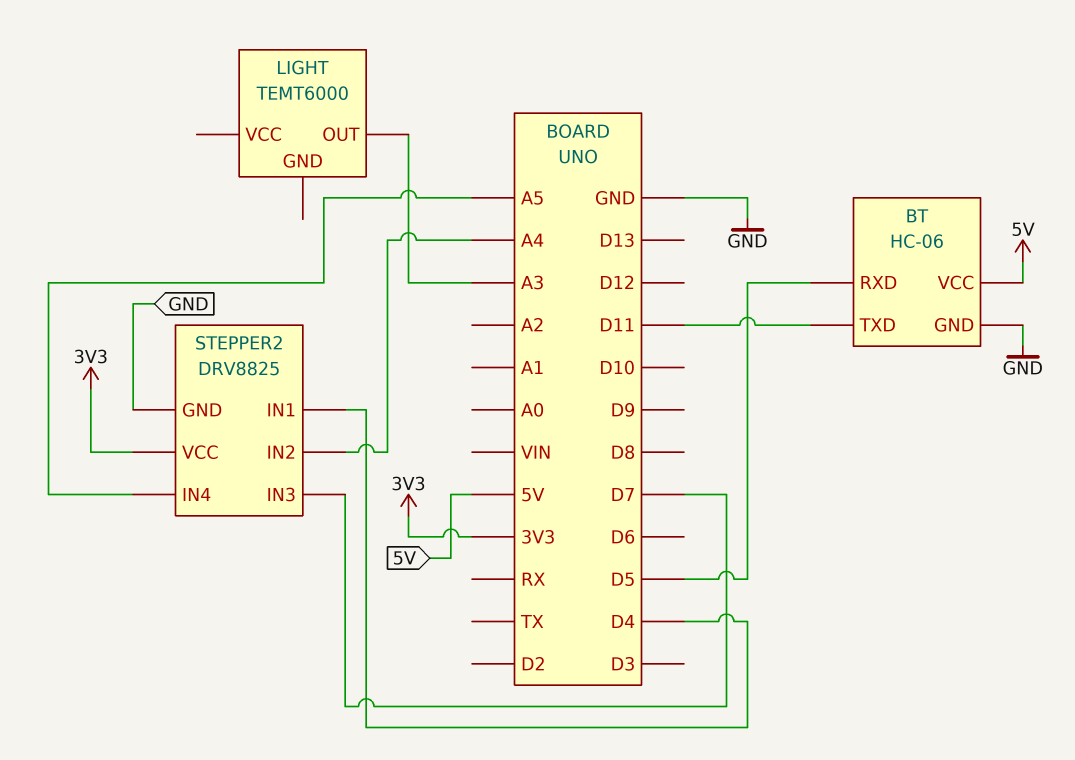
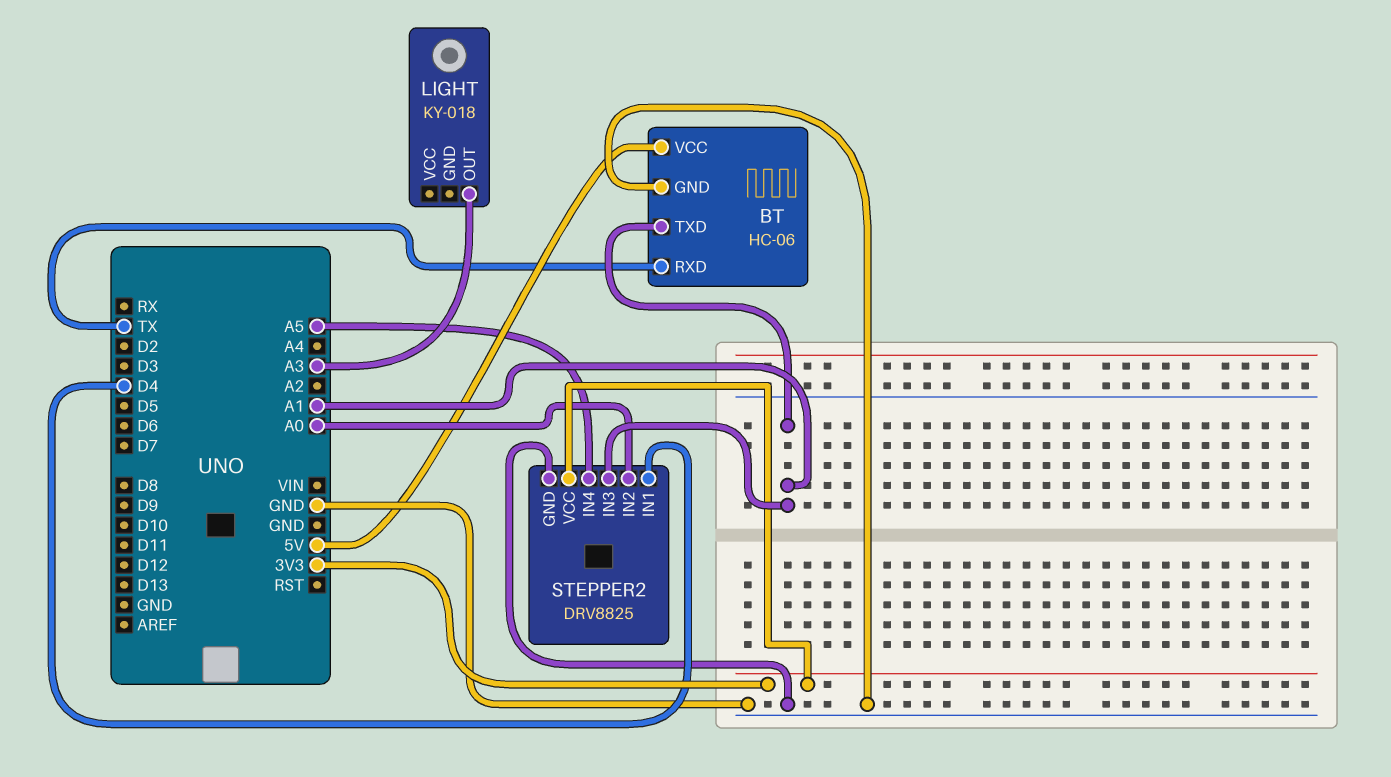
BT pin RXD: D5 -> TX
BT pin TXD: D11 -> A1
LIGHT: TEMT6000 -> KY-018
STEPPER2 pin IN2: A4 -> A0
STEPPER2 pin IN3: D7 -> A1

